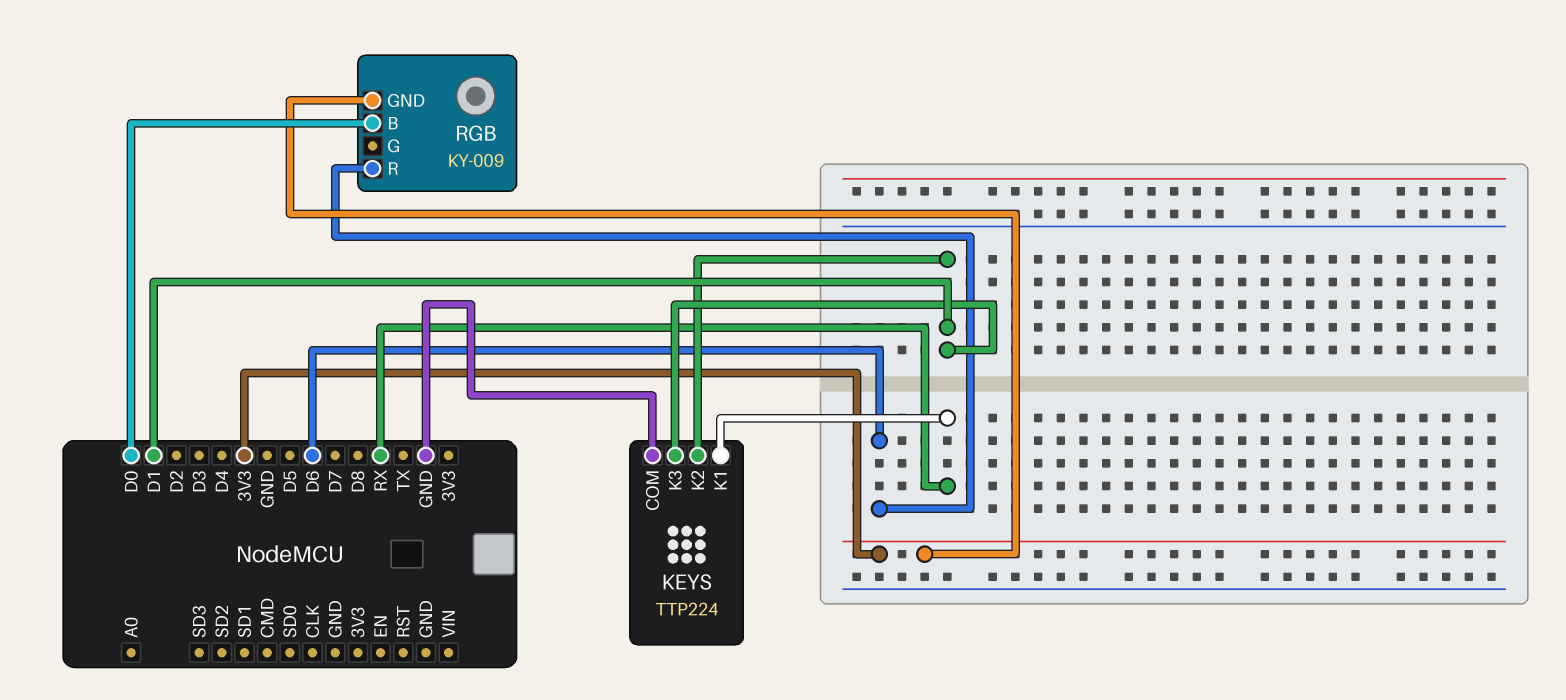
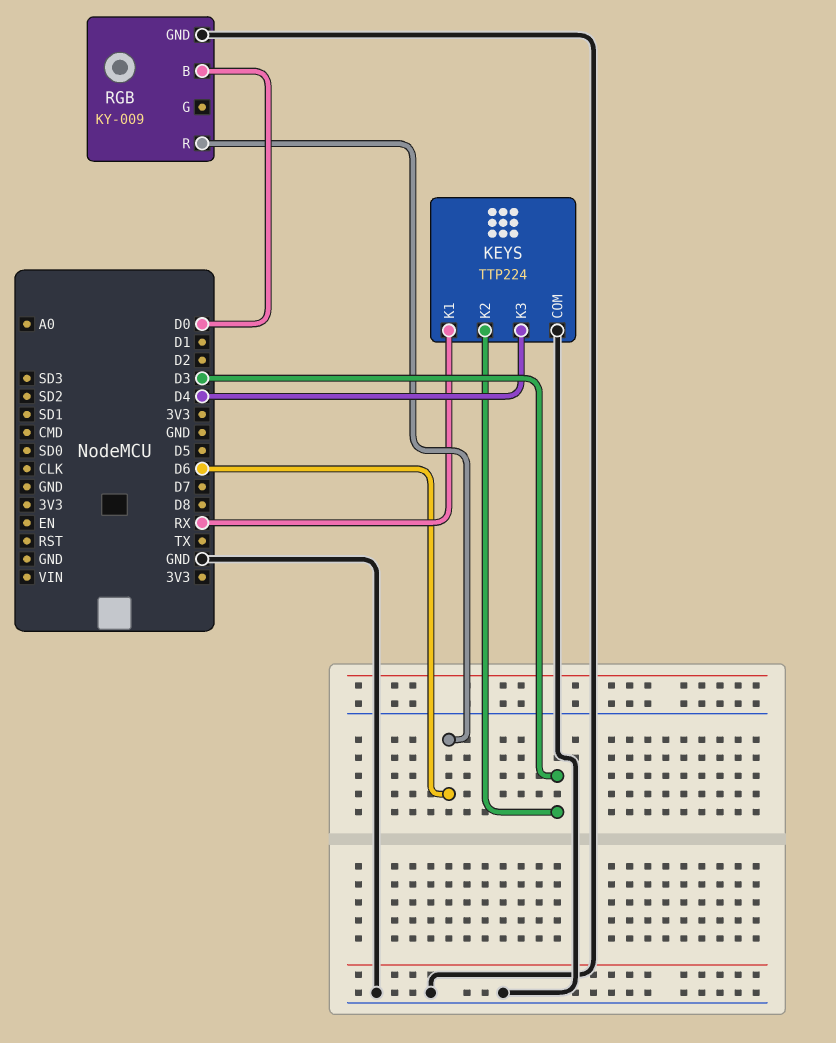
KEYS pin K2: D1 -> D3
KEYS pin K3: D1 -> D4
RGB pin GND: 3V3 -> GND

